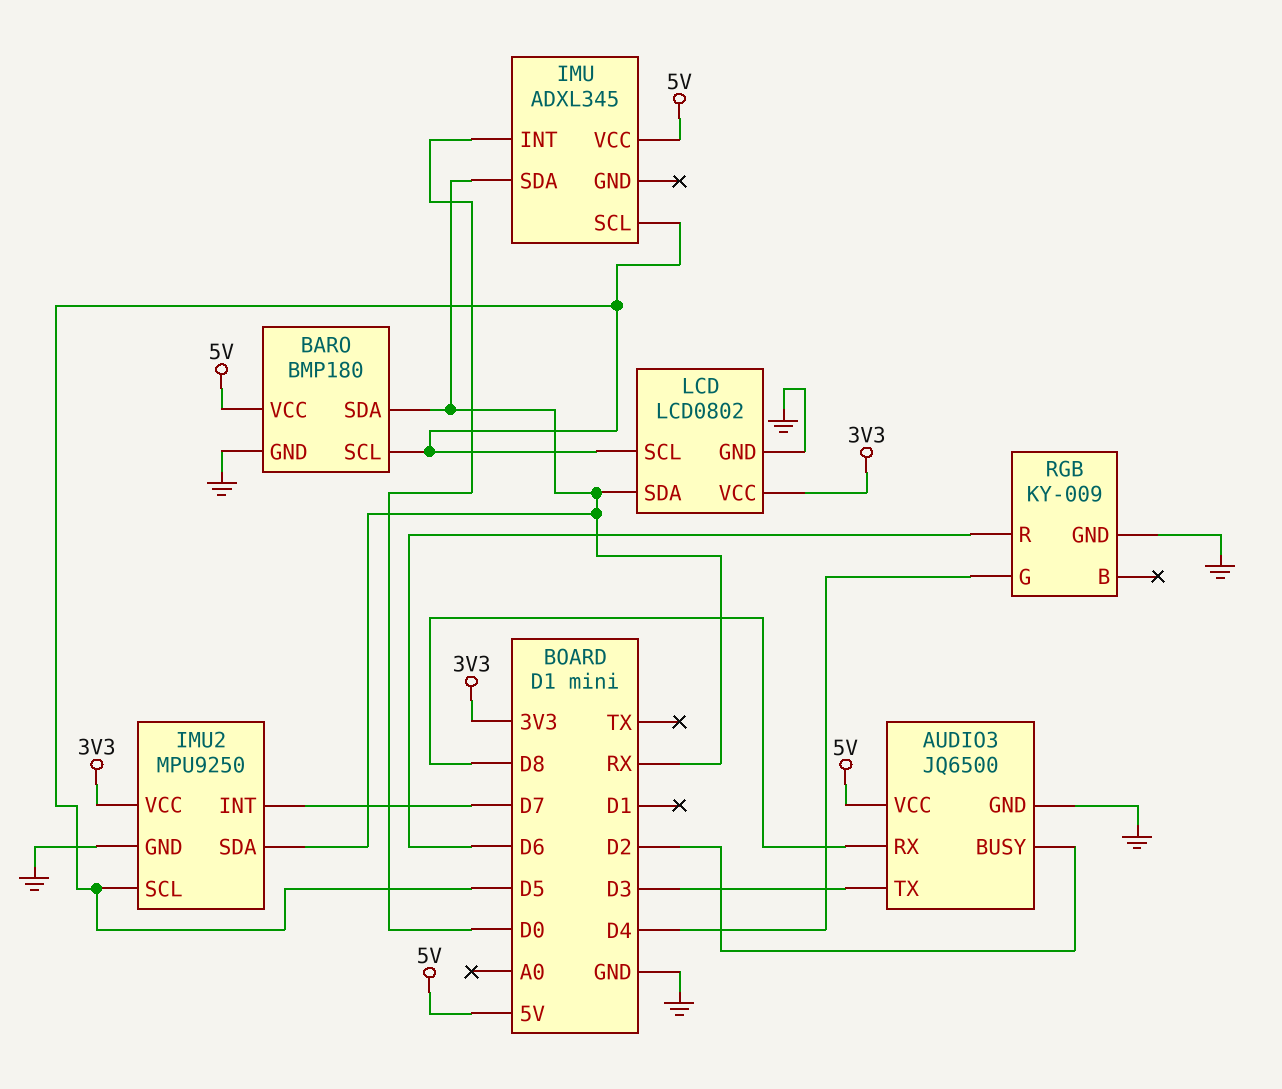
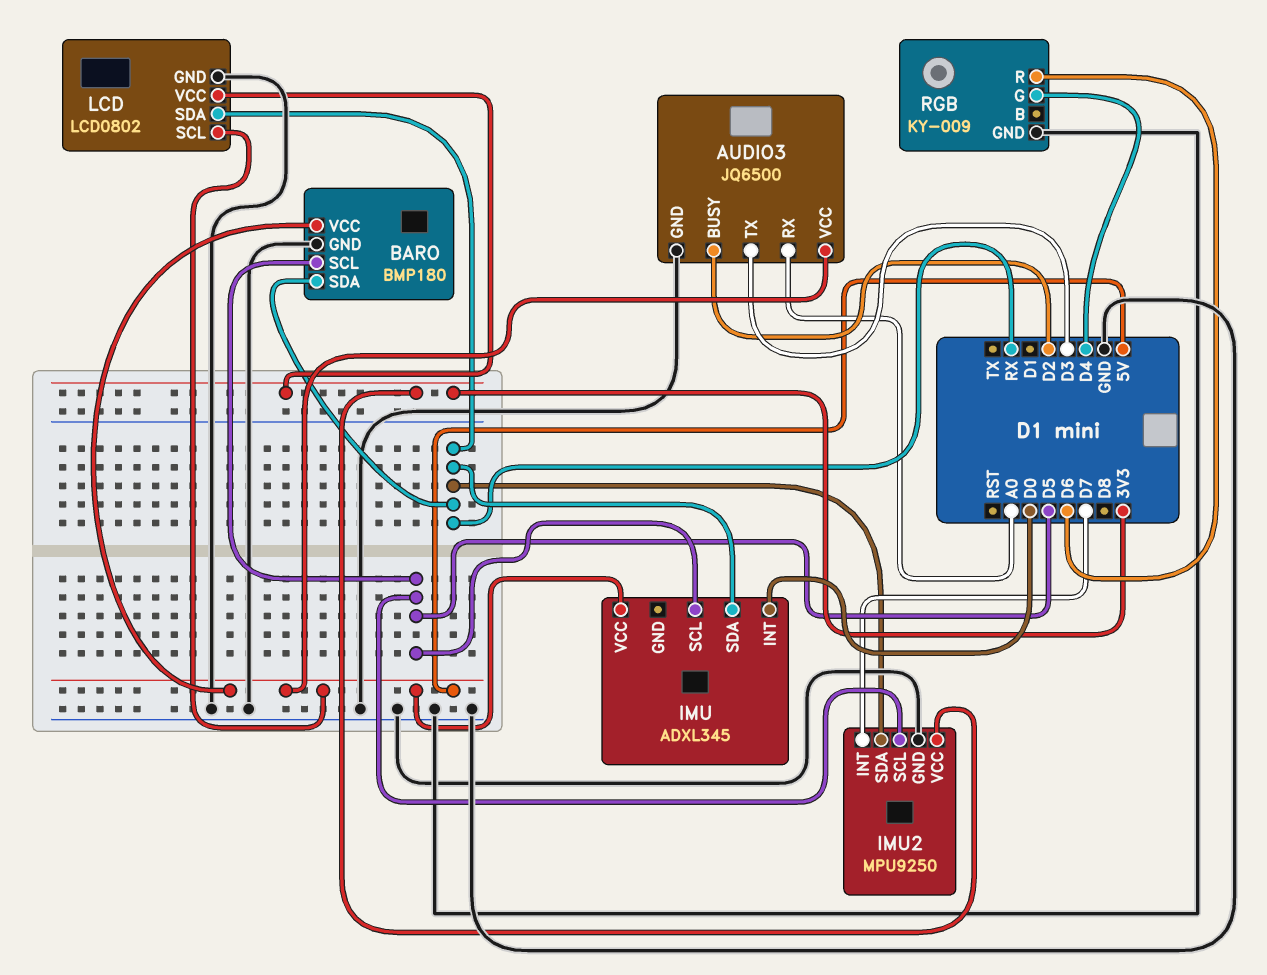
AUDIO3 pin RX: D8 -> A0
LCD pin SCL: D5 -> 5V

